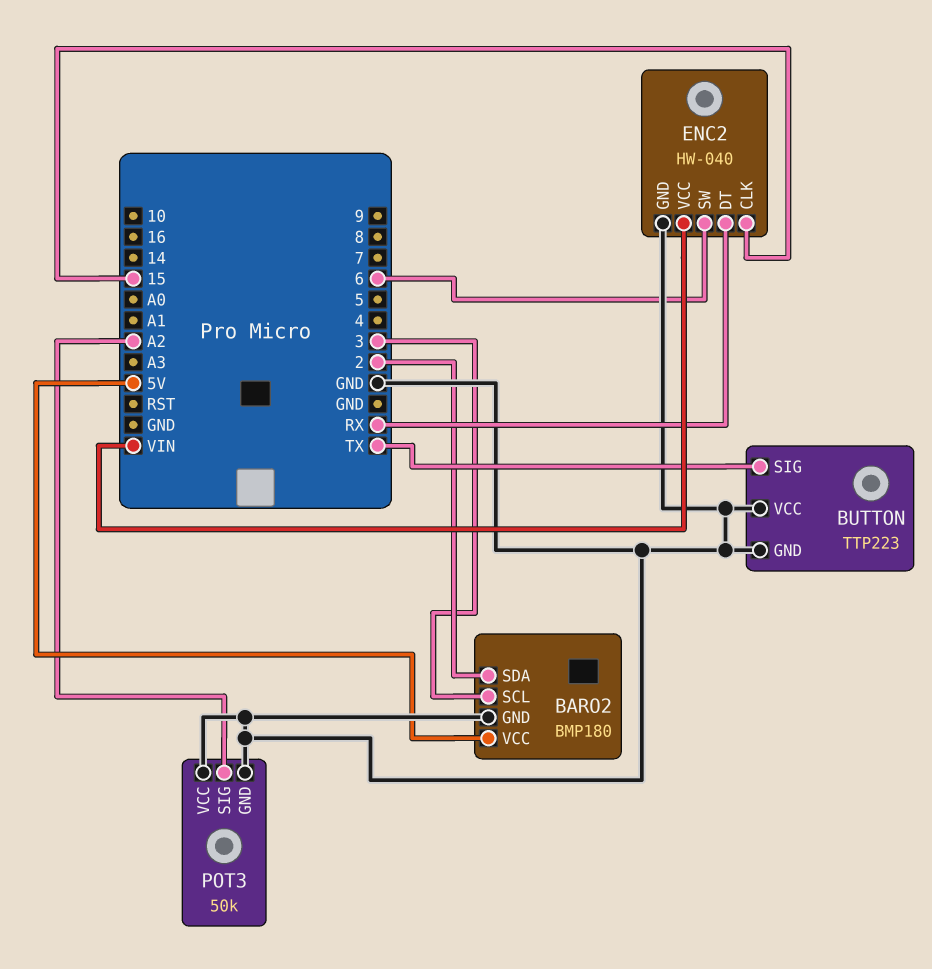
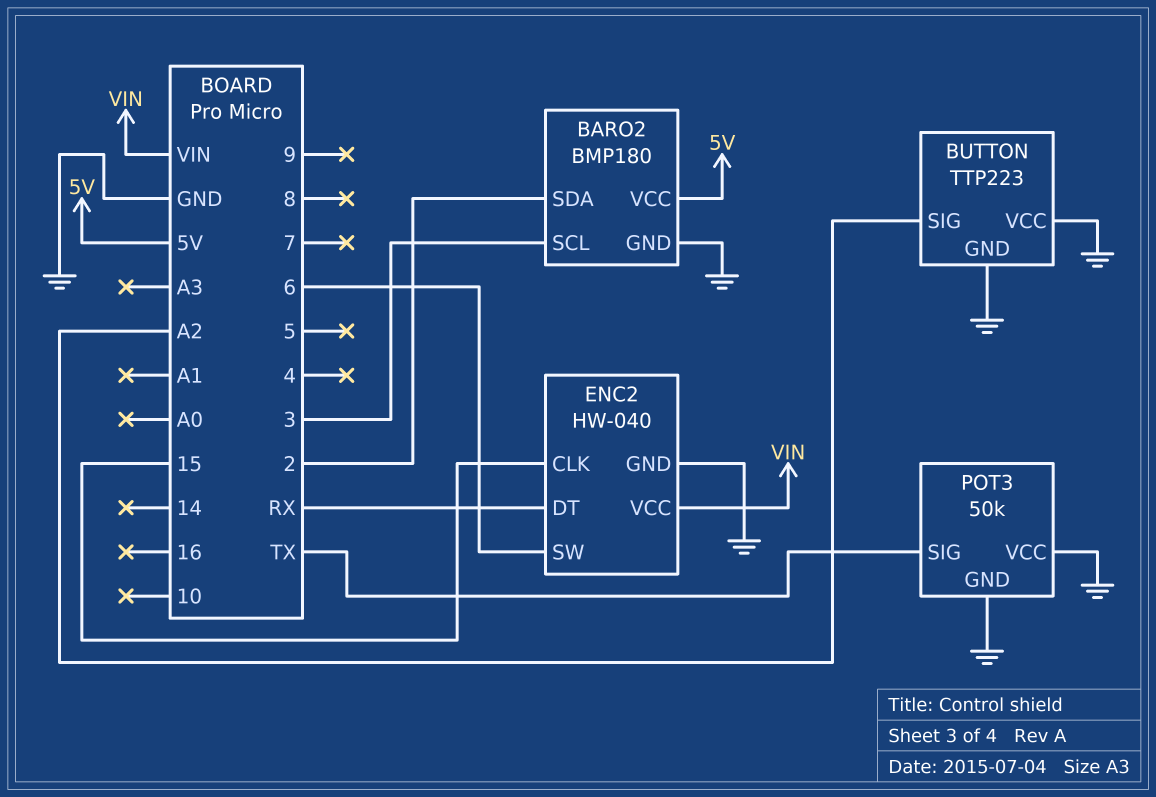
BUTTON pin SIG: TX -> A2
POT3 pin SIG: A2 -> TX

